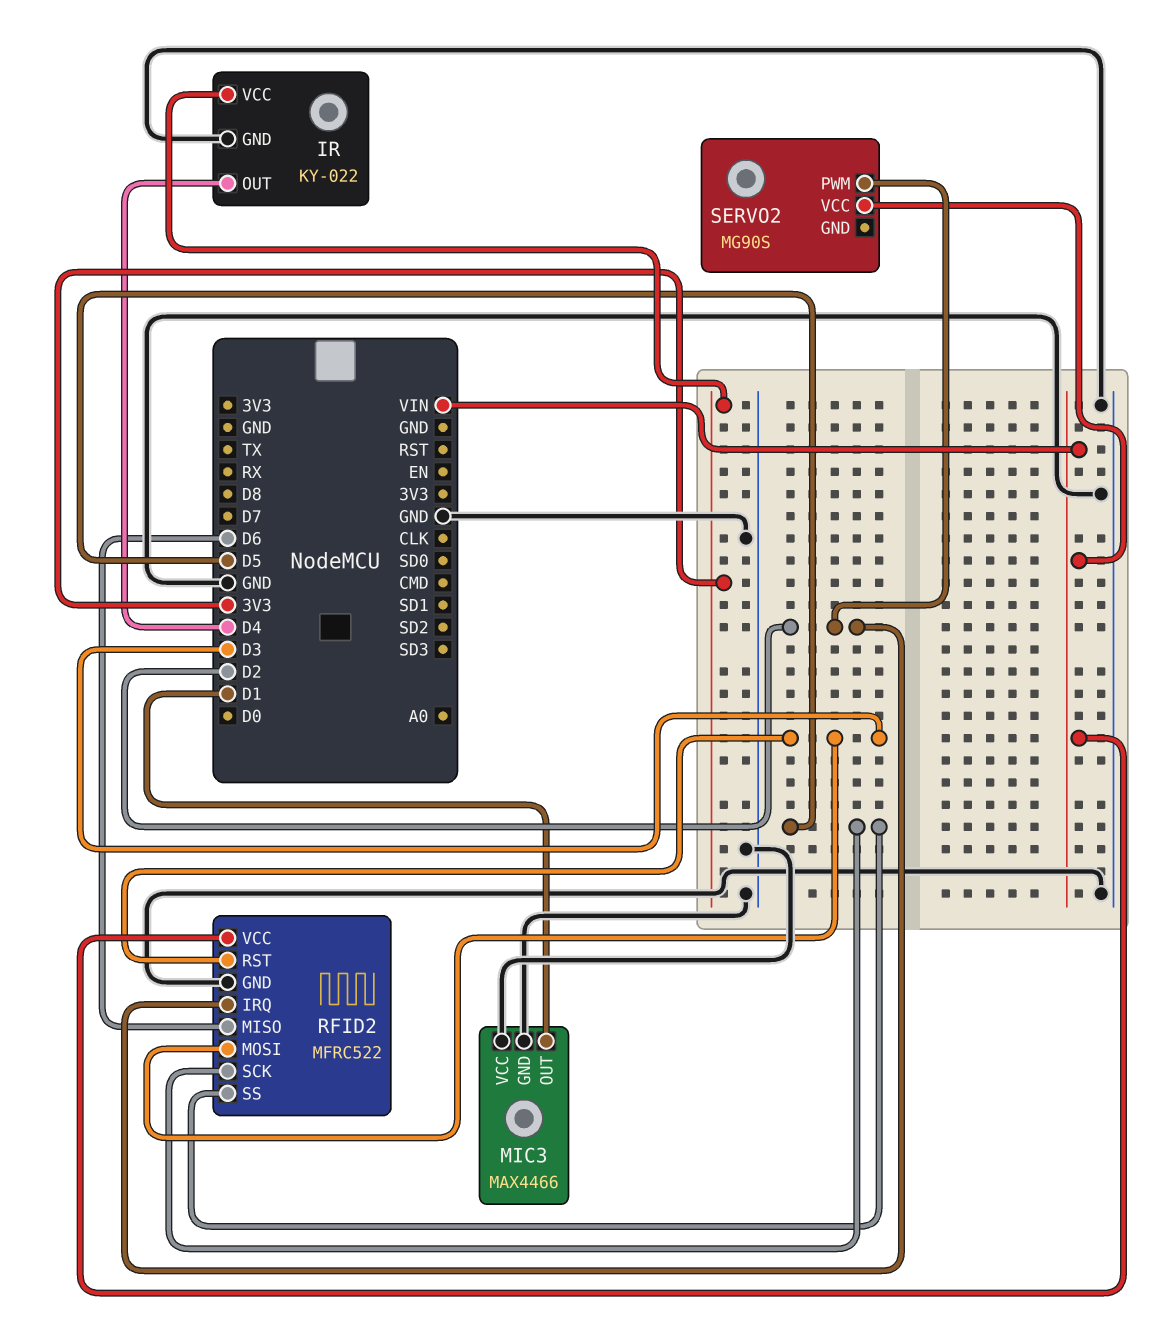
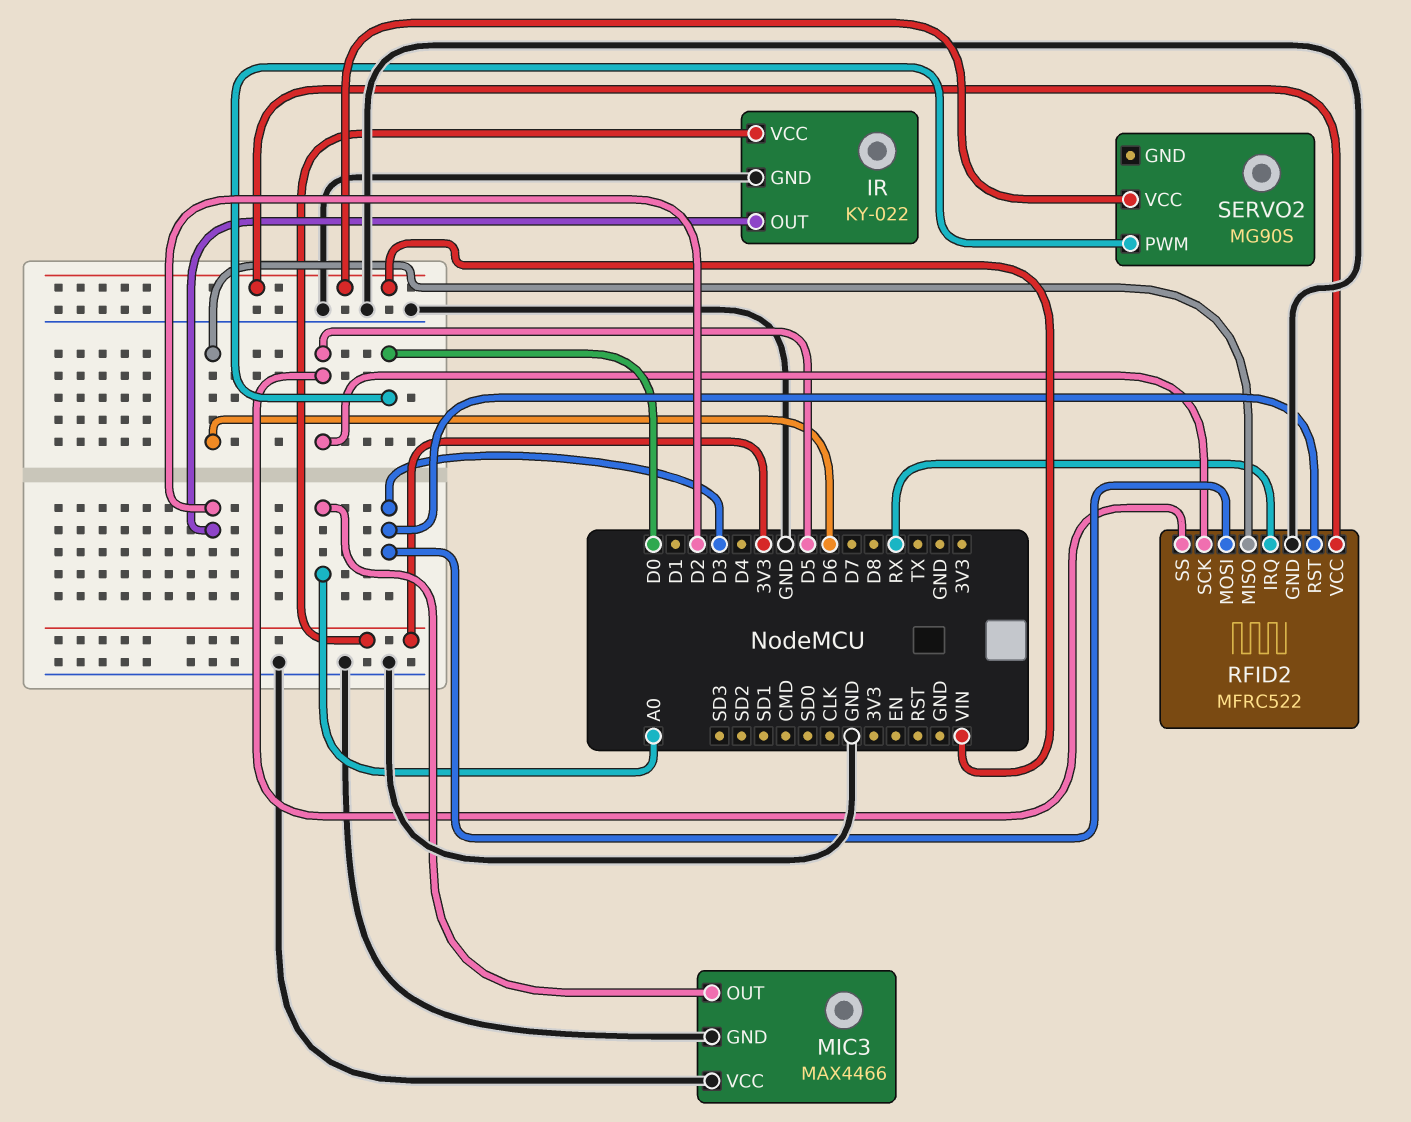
IR pin OUT: D4 -> D2
MIC3 pin OUT: D1 -> A0
RFID2 pin IRQ: D2 -> RX
SERVO2 pin PWM: D2 -> D0

